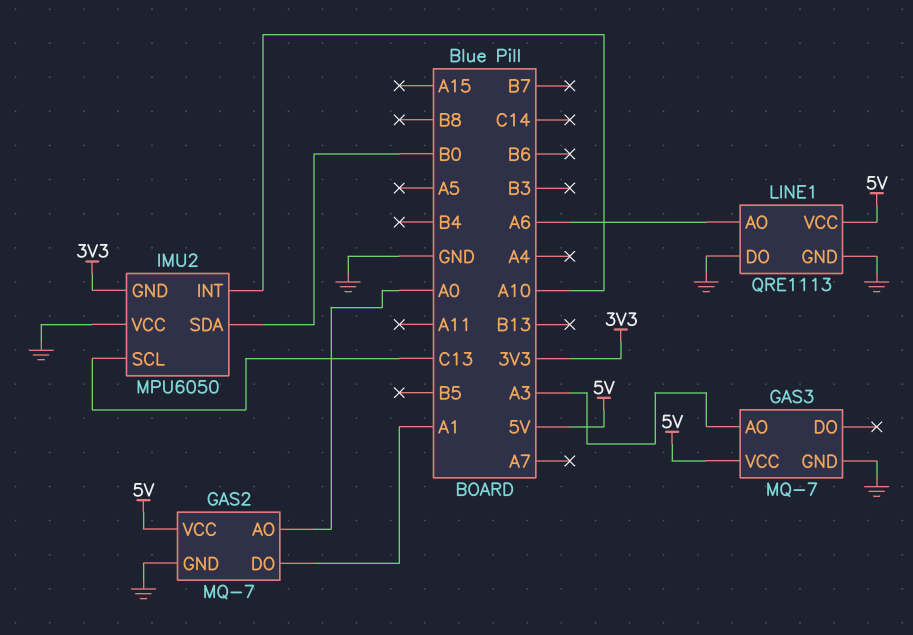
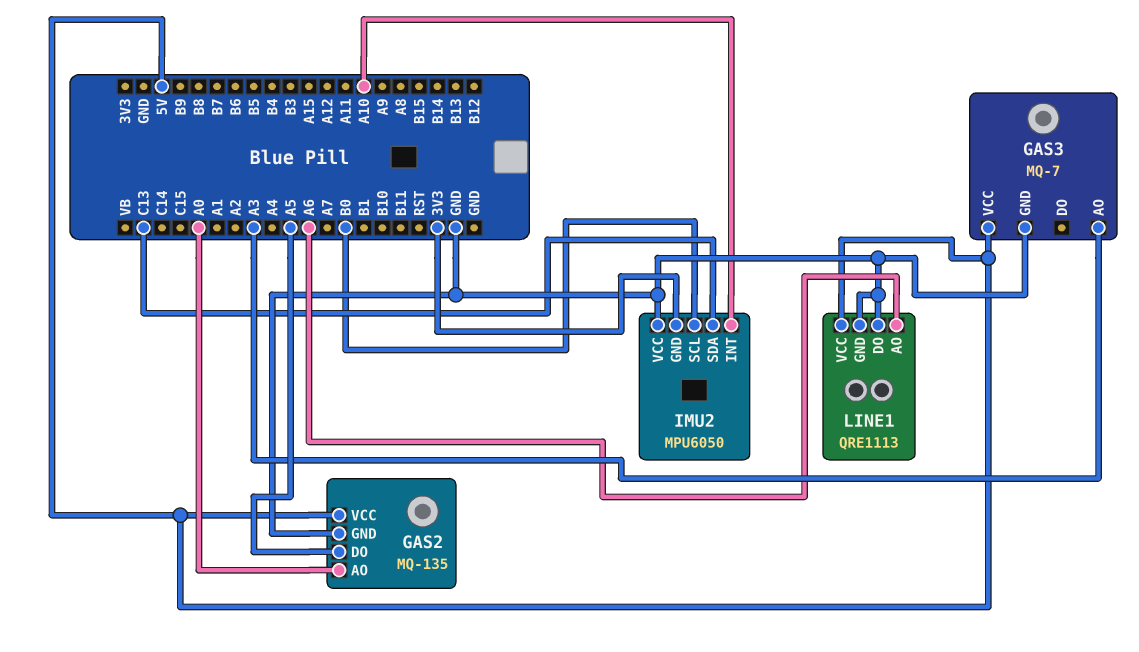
GAS2: MQ-7 -> MQ-135
GAS2 pin DO: A1 -> A5
IMU2 pin SCL: C13 -> B0
IMU2 pin SDA: B0 -> C13

